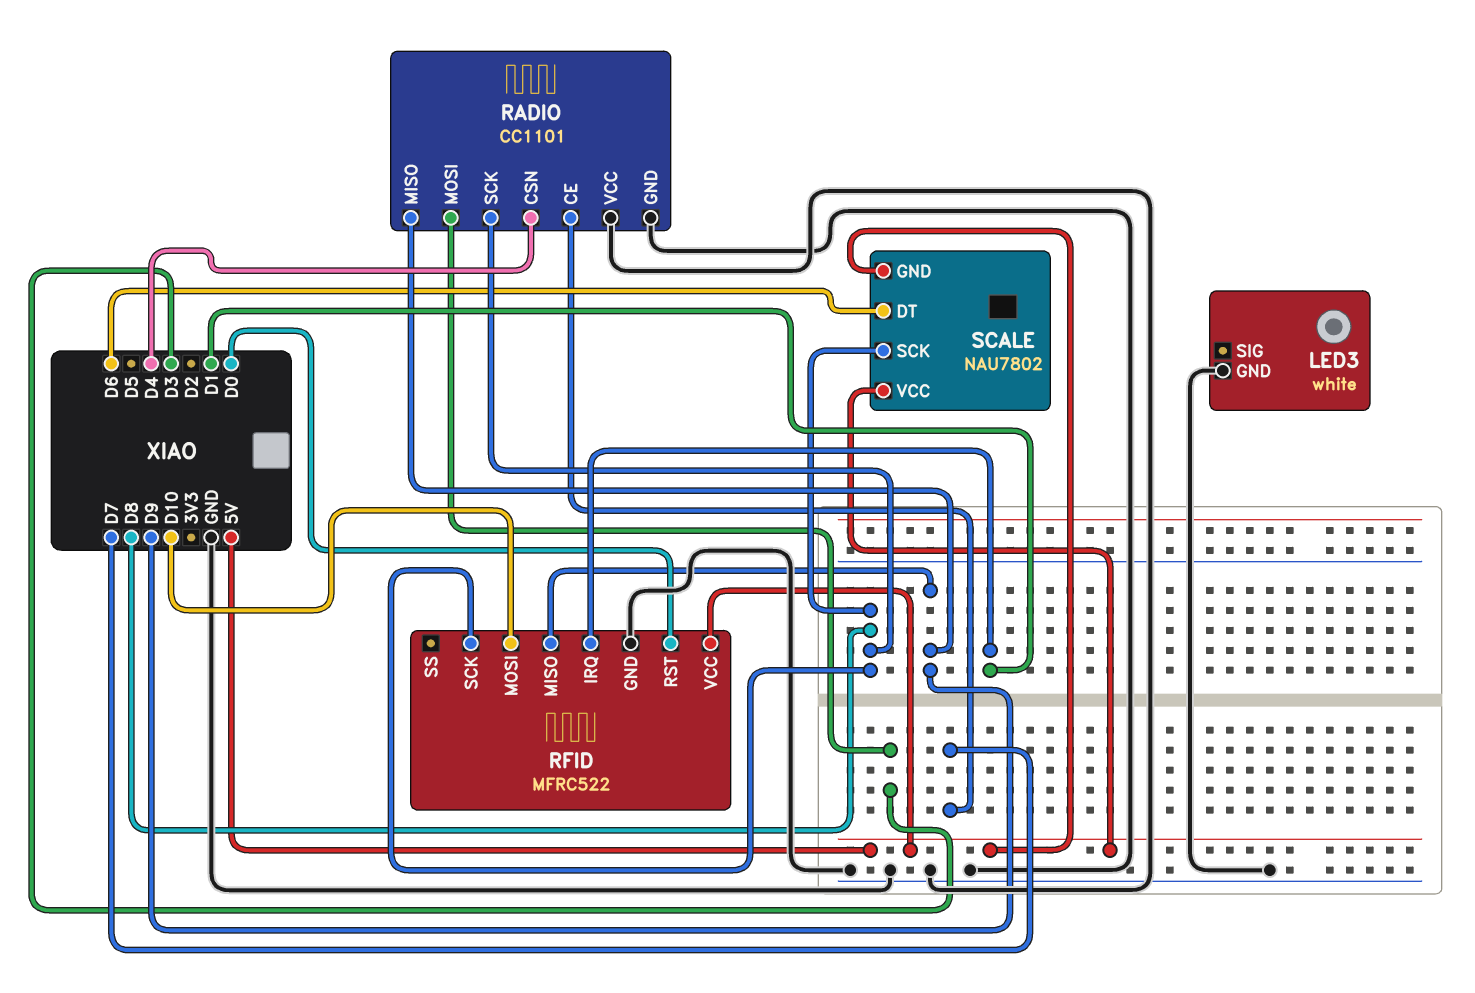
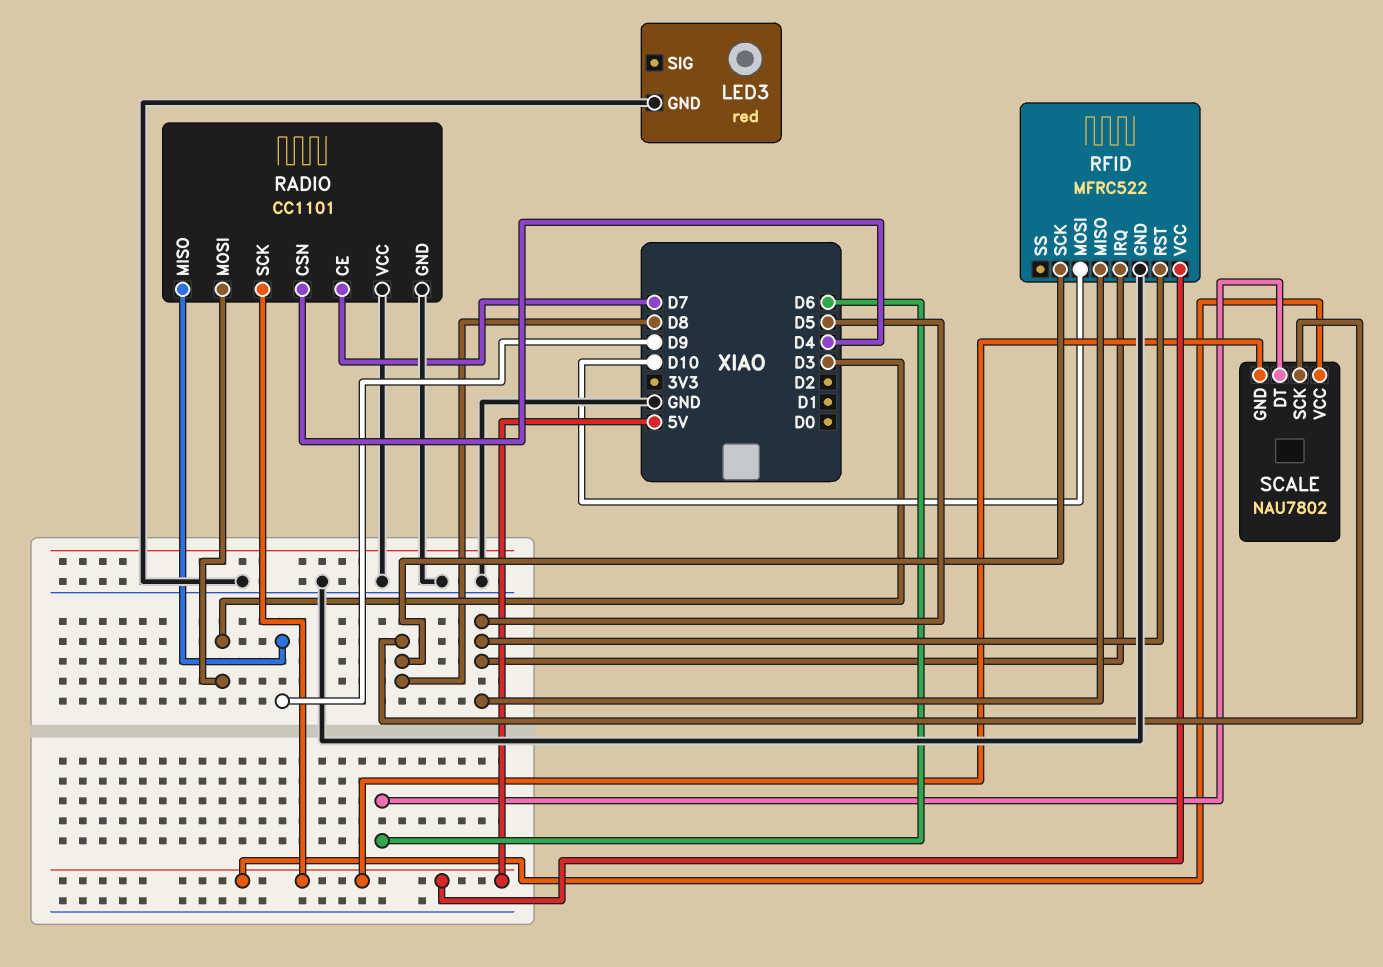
LED3: white -> red
RADIO pin SCK: D8 -> 5V
RFID pin IRQ: D1 -> D5
RFID pin MISO: D9 -> D5
RFID pin RST: D0 -> D5

